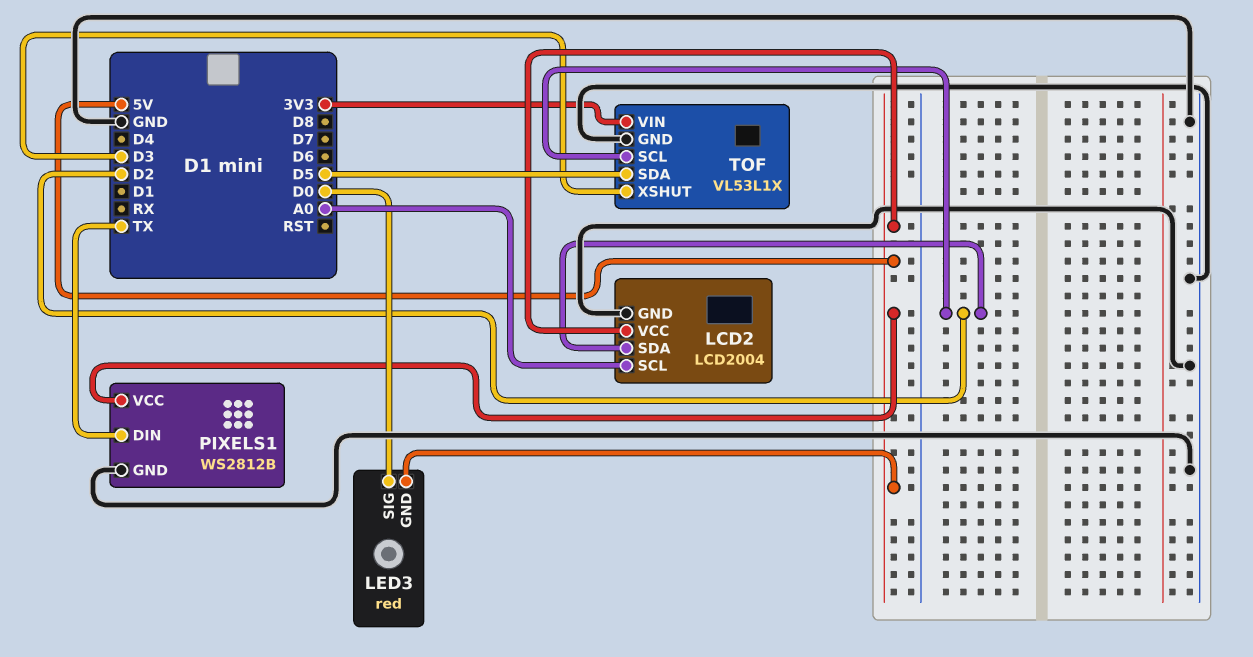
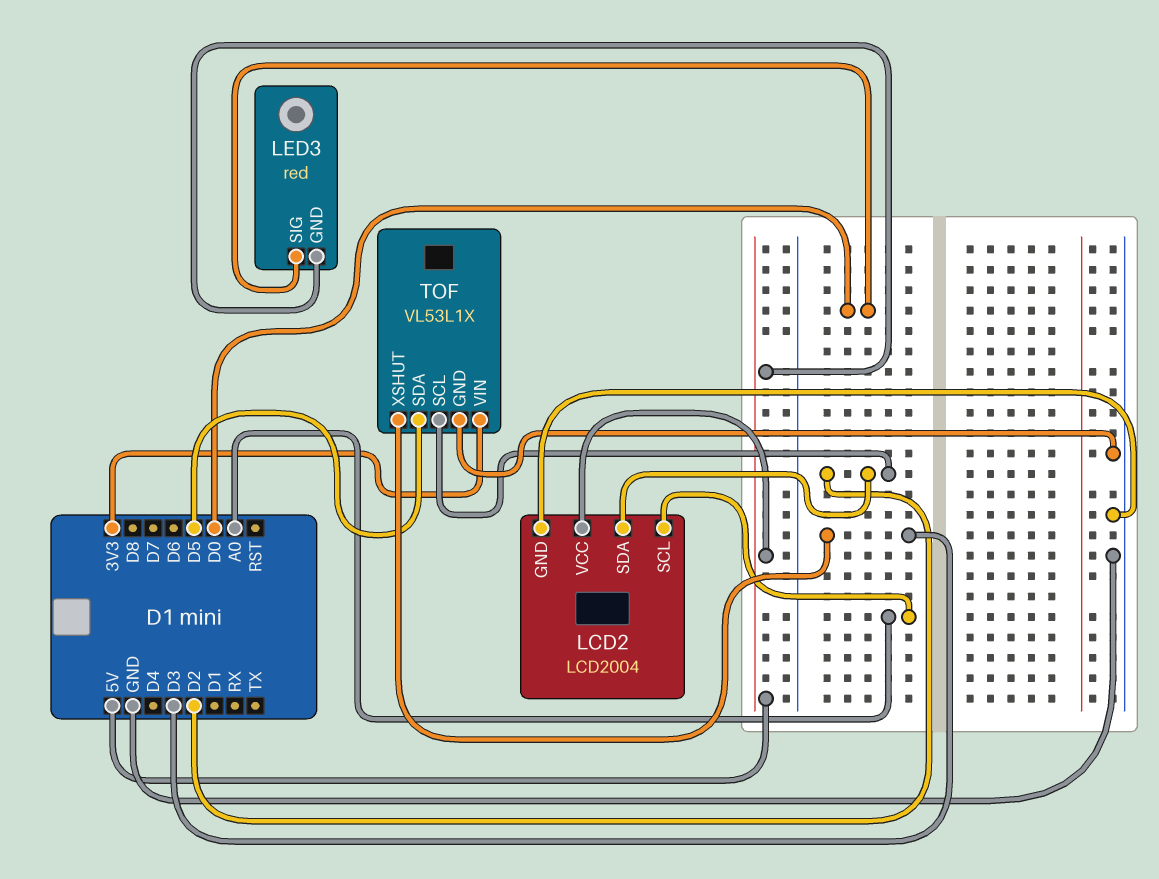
PIXELS1: WS2812B -> none
PIXELS1 pin DIN: TX -> none
PIXELS1 pin GND: GND -> none
PIXELS1 pin VCC: 5V -> none

